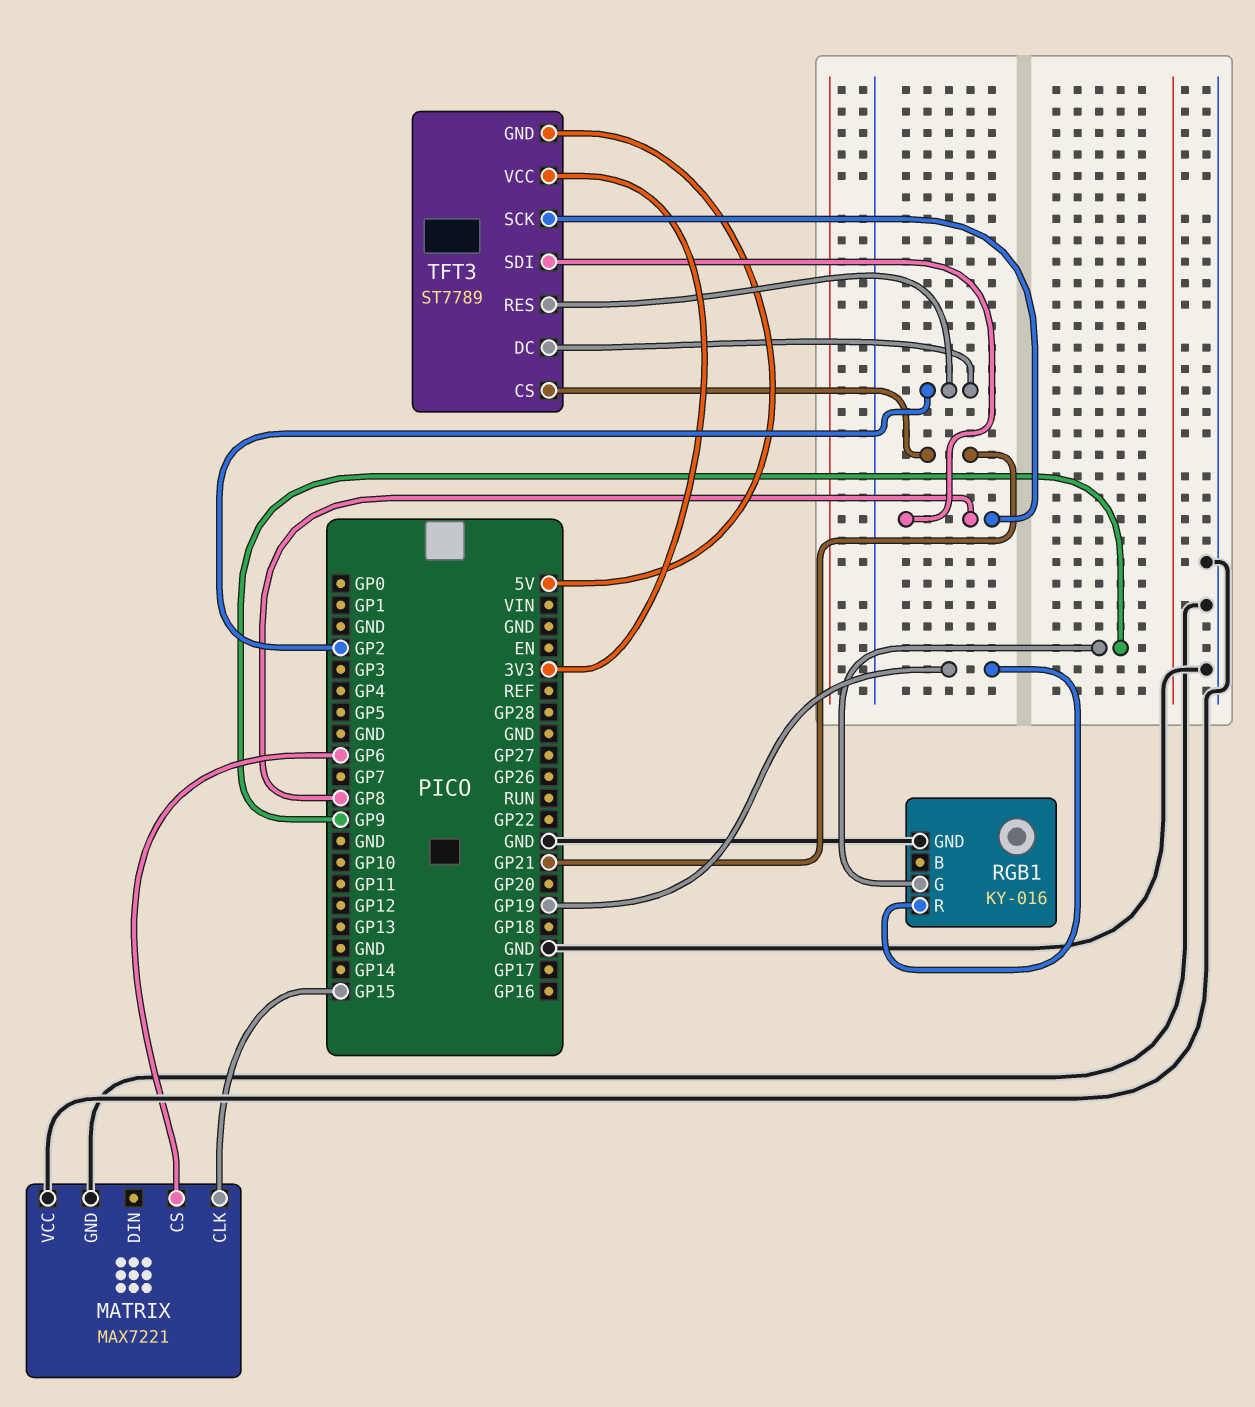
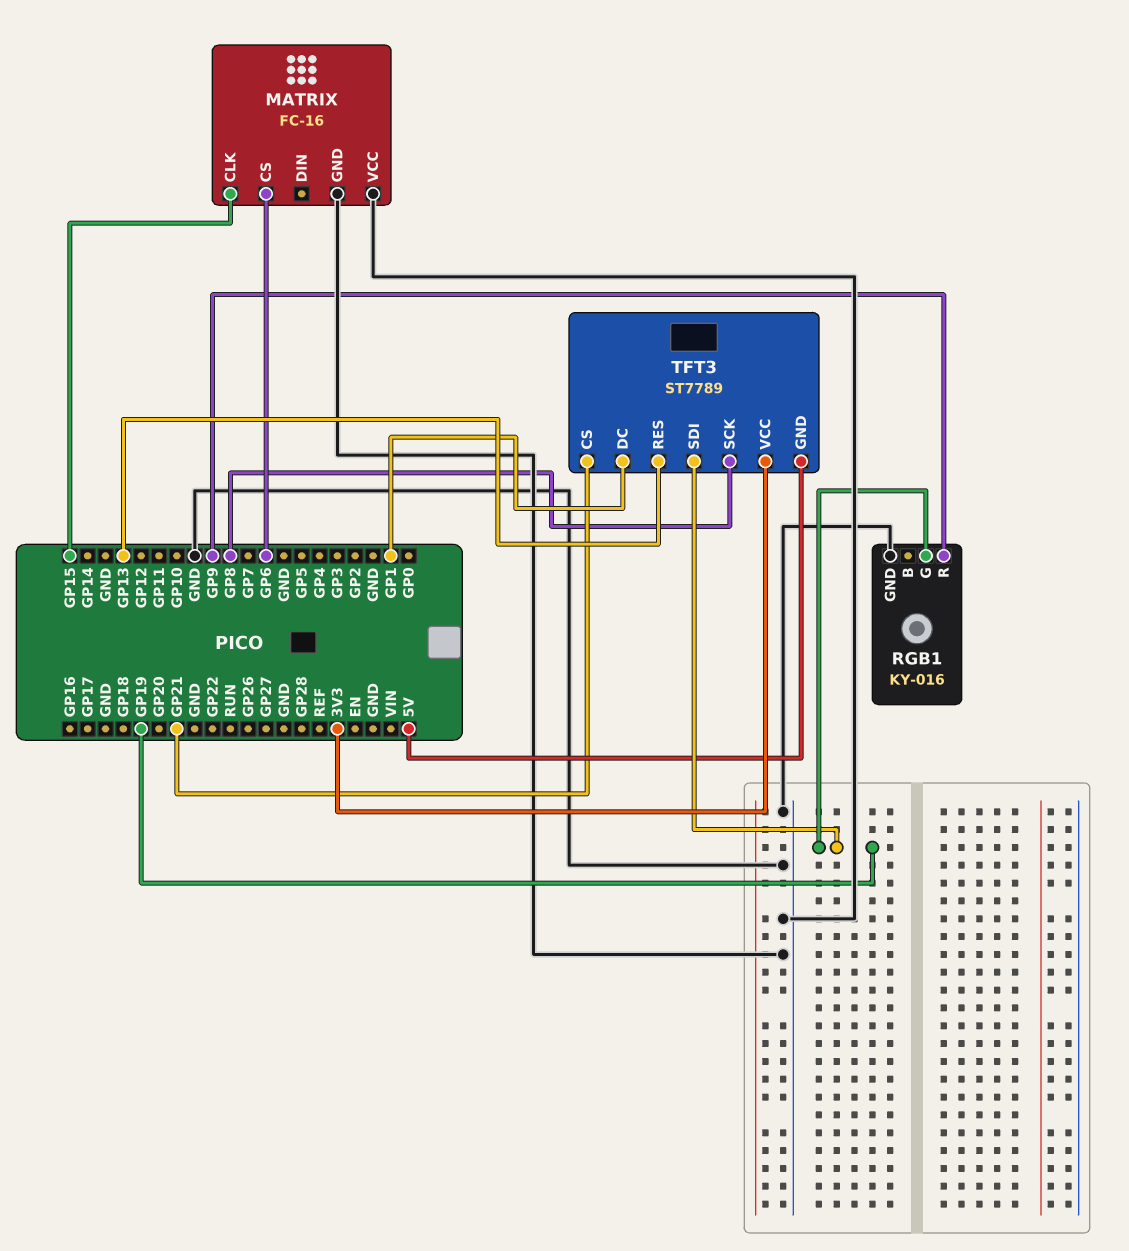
MATRIX: MAX7221 -> FC-16
RGB1 pin G: GP9 -> GP19
RGB1 pin R: GP19 -> GP9
TFT3 pin DC: GP2 -> GP1
TFT3 pin RES: GP2 -> GP13
TFT3 pin SDI: GP8 -> GP19

